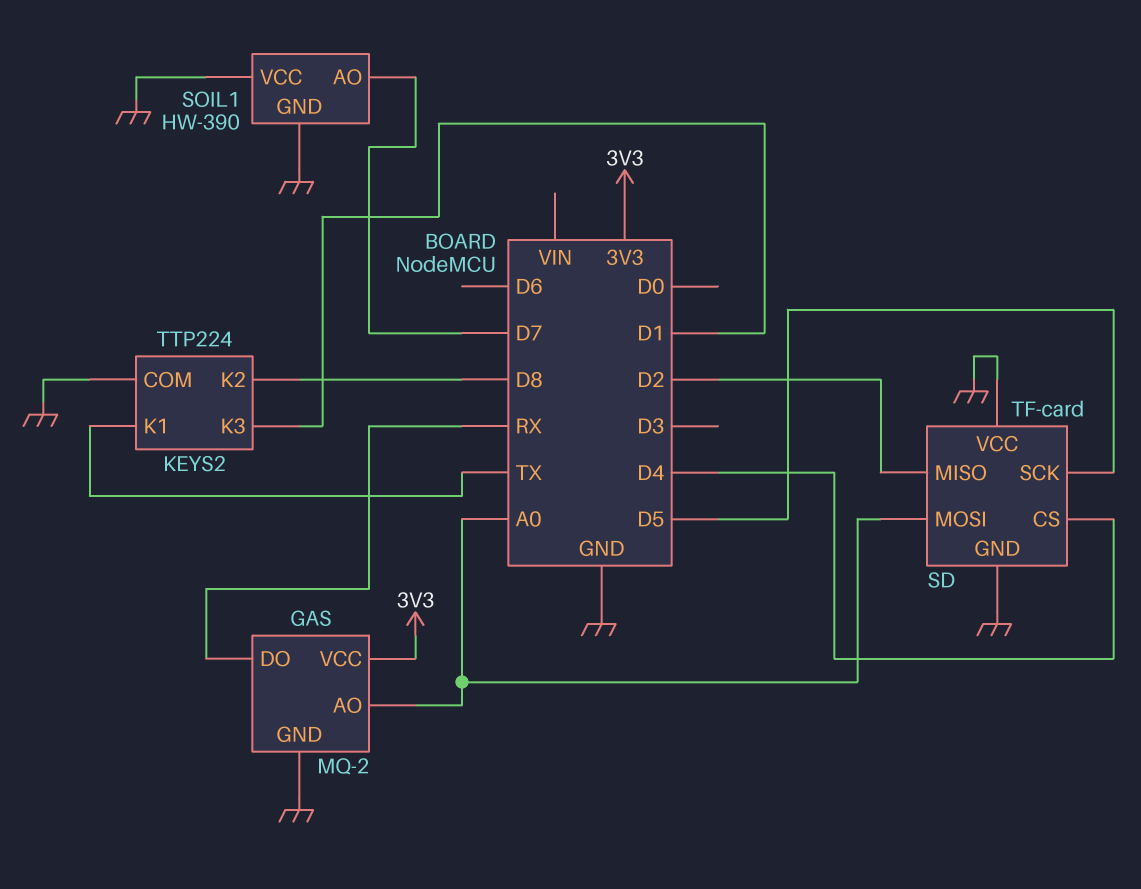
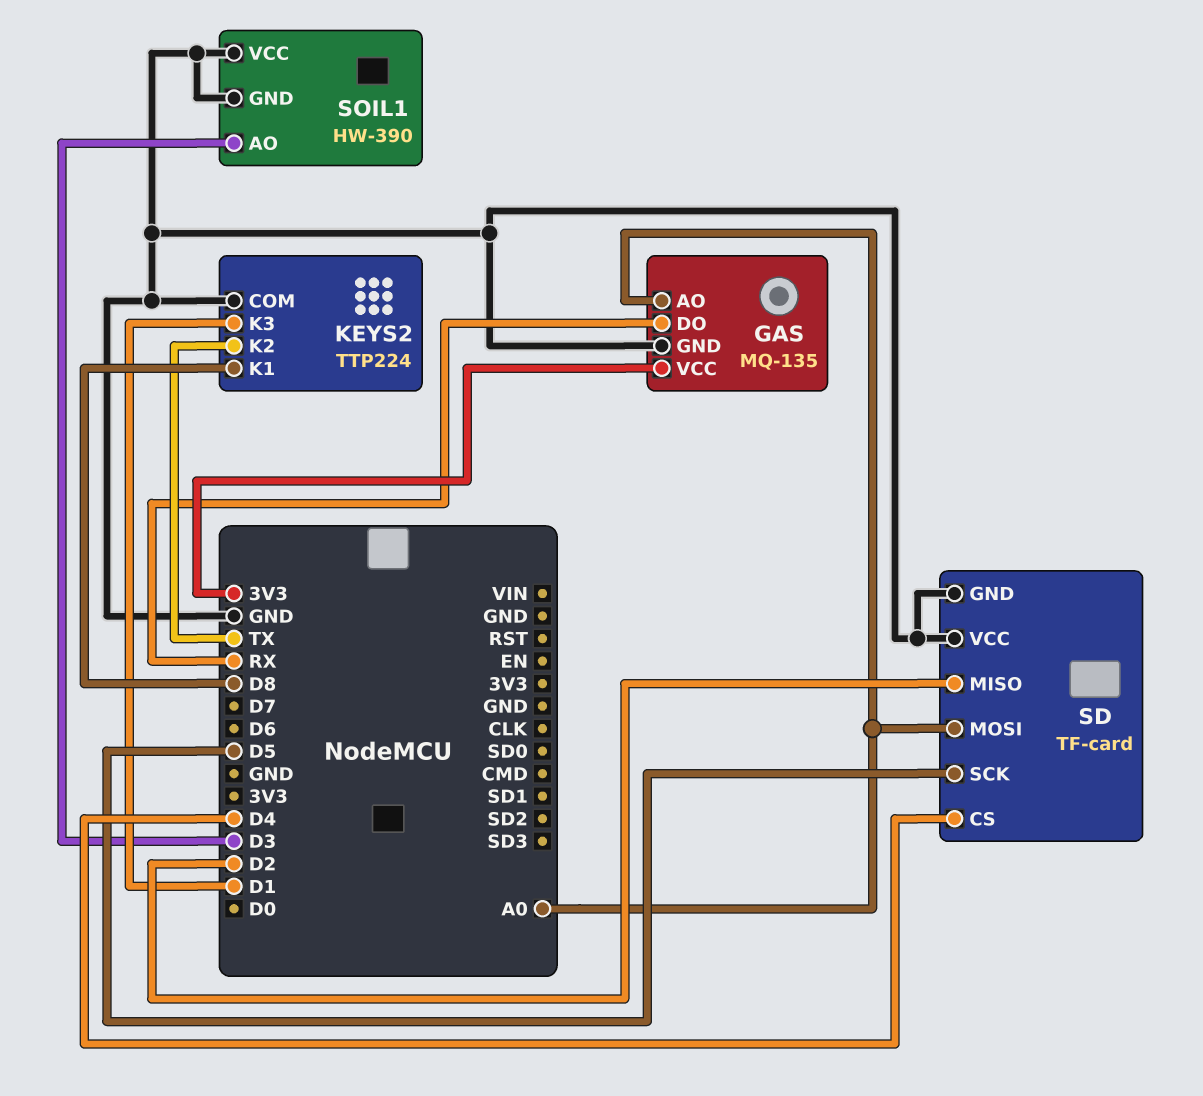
GAS: MQ-2 -> MQ-135
KEYS2 pin K1: TX -> D8
KEYS2 pin K2: D8 -> TX
SOIL1 pin AO: D7 -> D3

